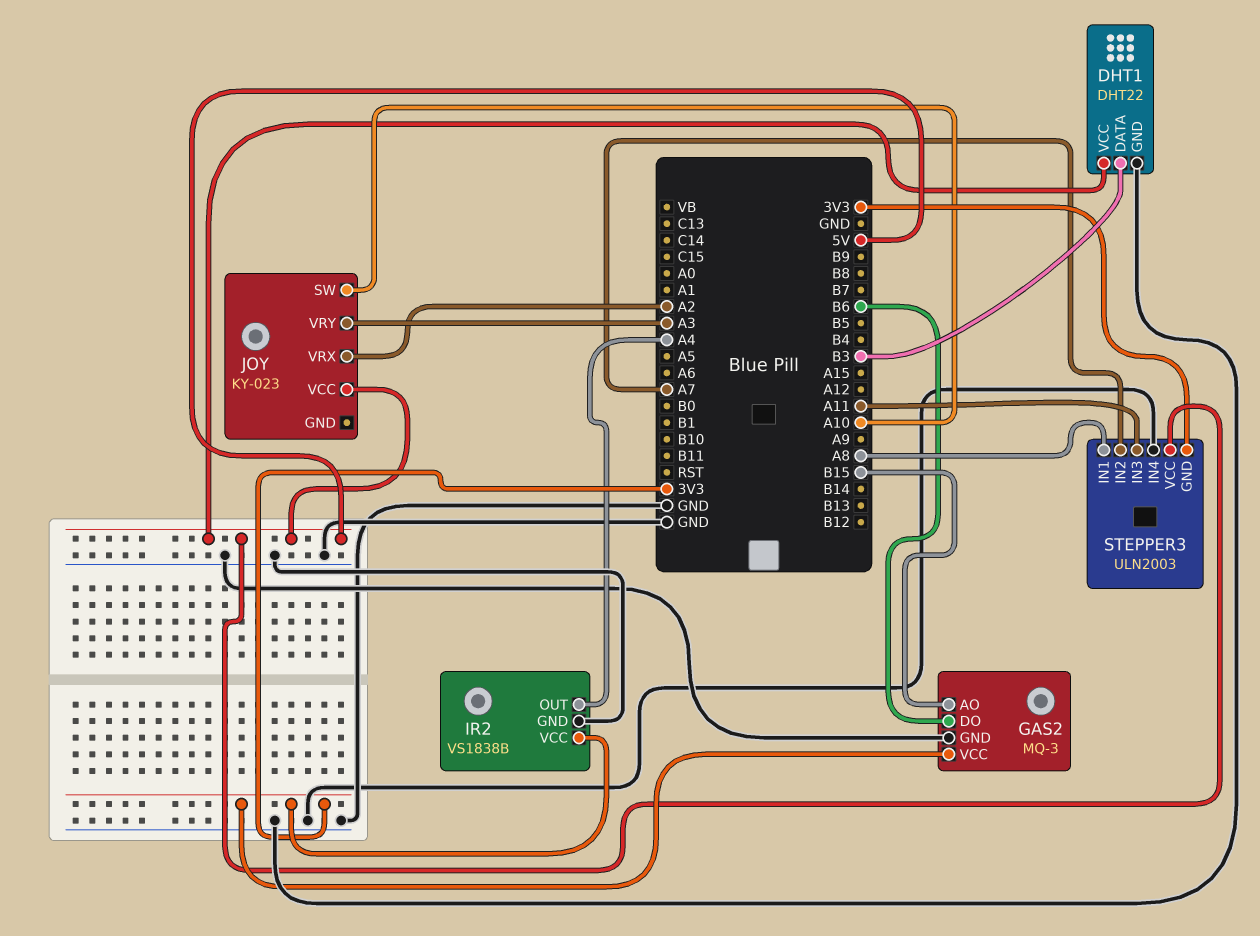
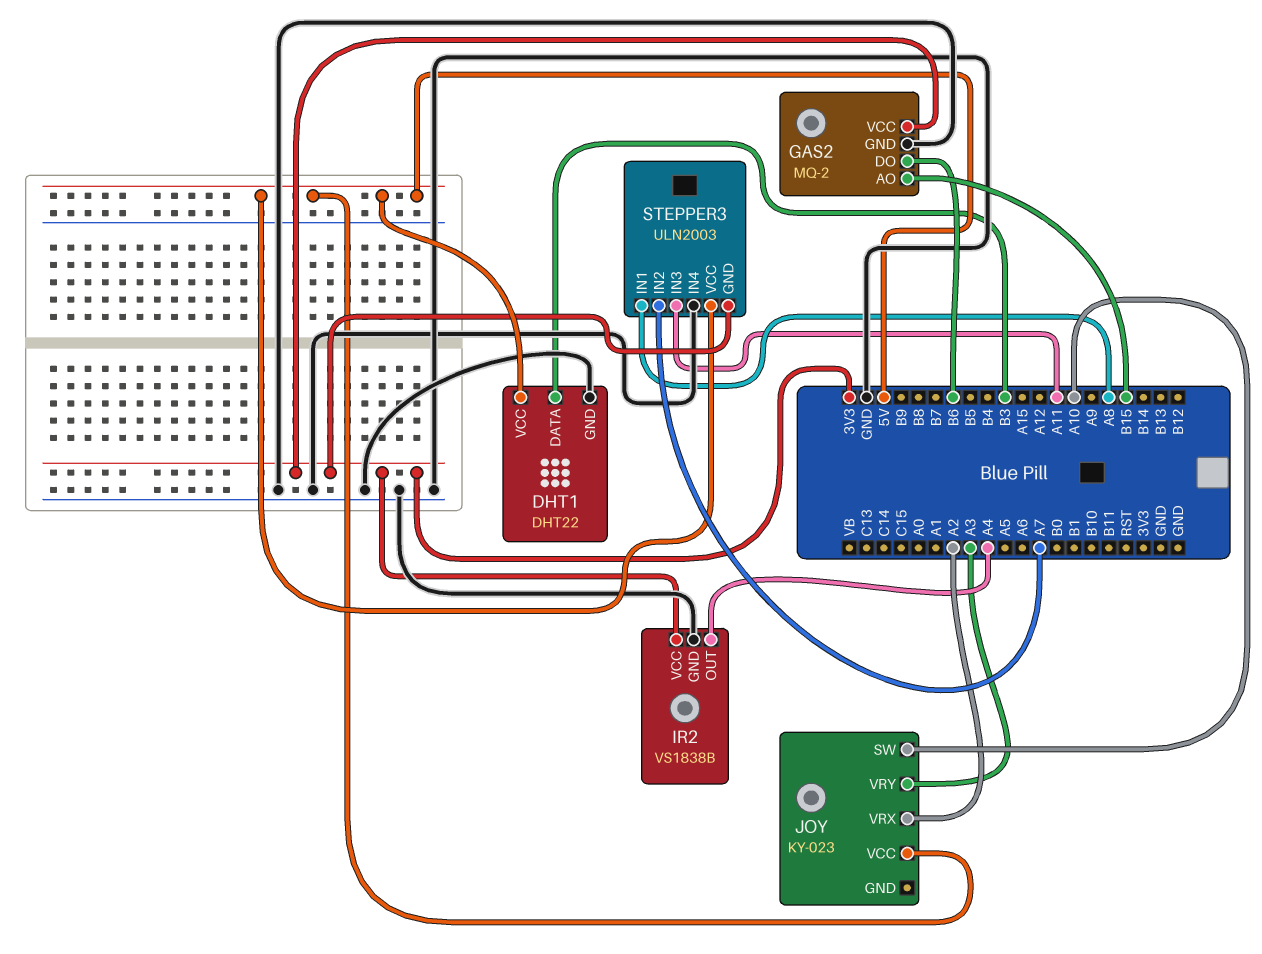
GAS2: MQ-3 -> MQ-2

